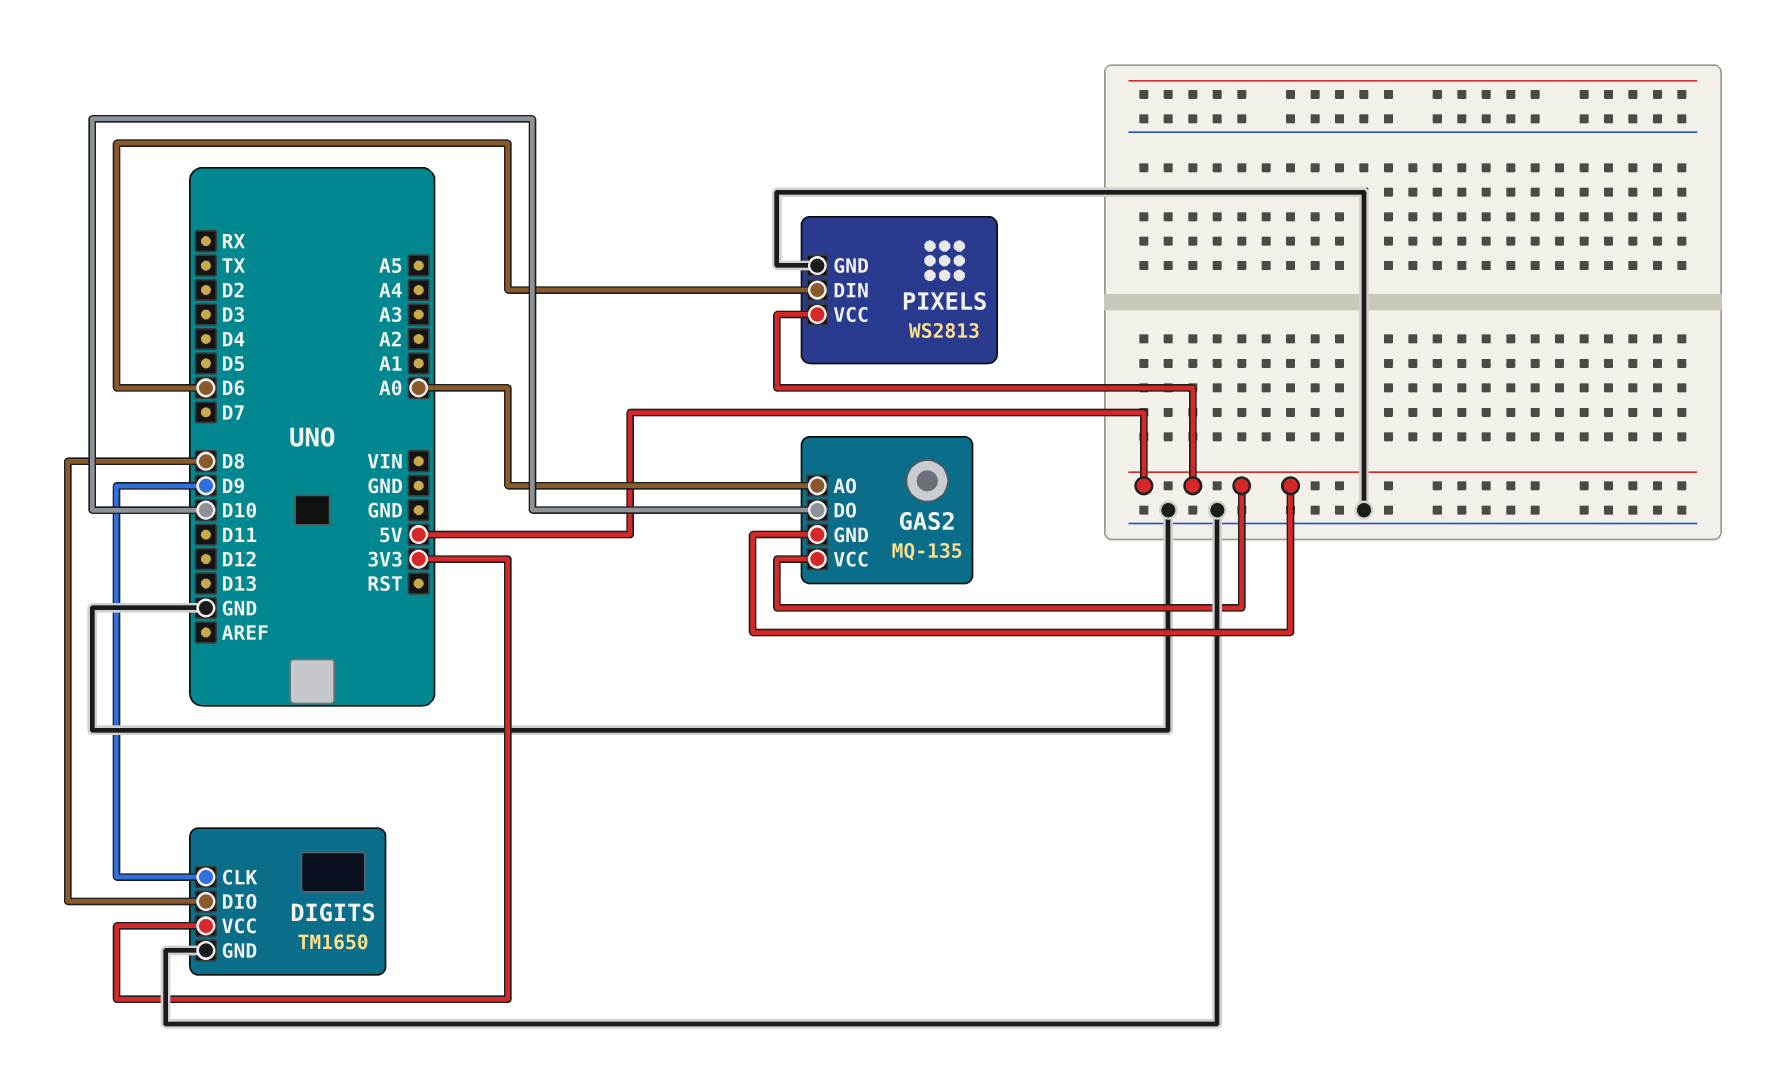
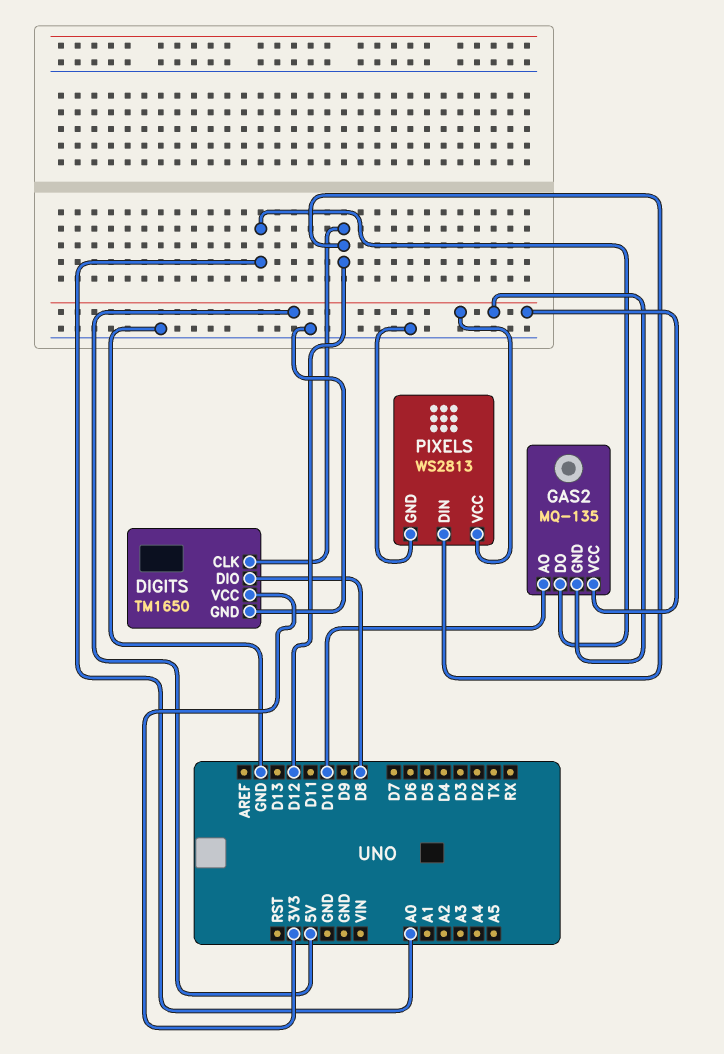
DIGITS pin CLK: D9 -> D12
GAS2 pin AO: A0 -> D10
GAS2 pin DO: D10 -> A0
PIXELS pin DIN: D6 -> D12

